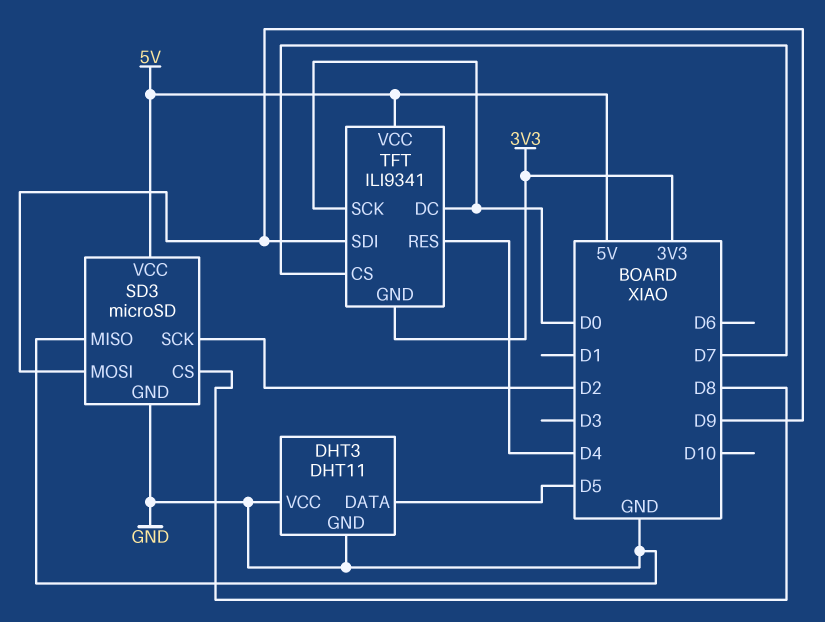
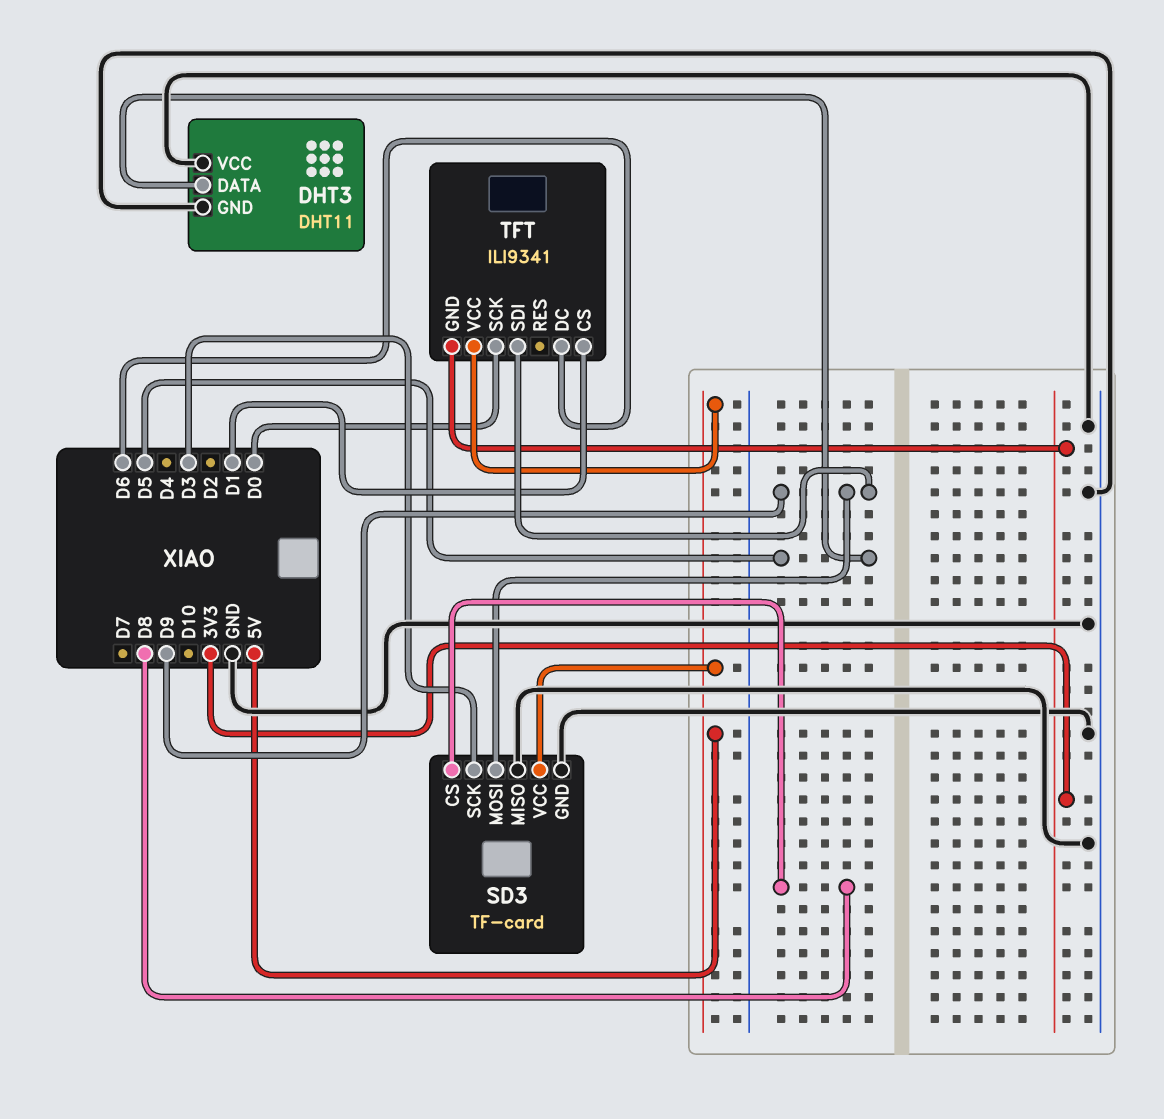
SD3: microSD -> TF-card
SD3 pin SCK: D2 -> D3
TFT pin CS: D7 -> D1
TFT pin DC: D0 -> D6
TFT pin RES: D4 -> none

